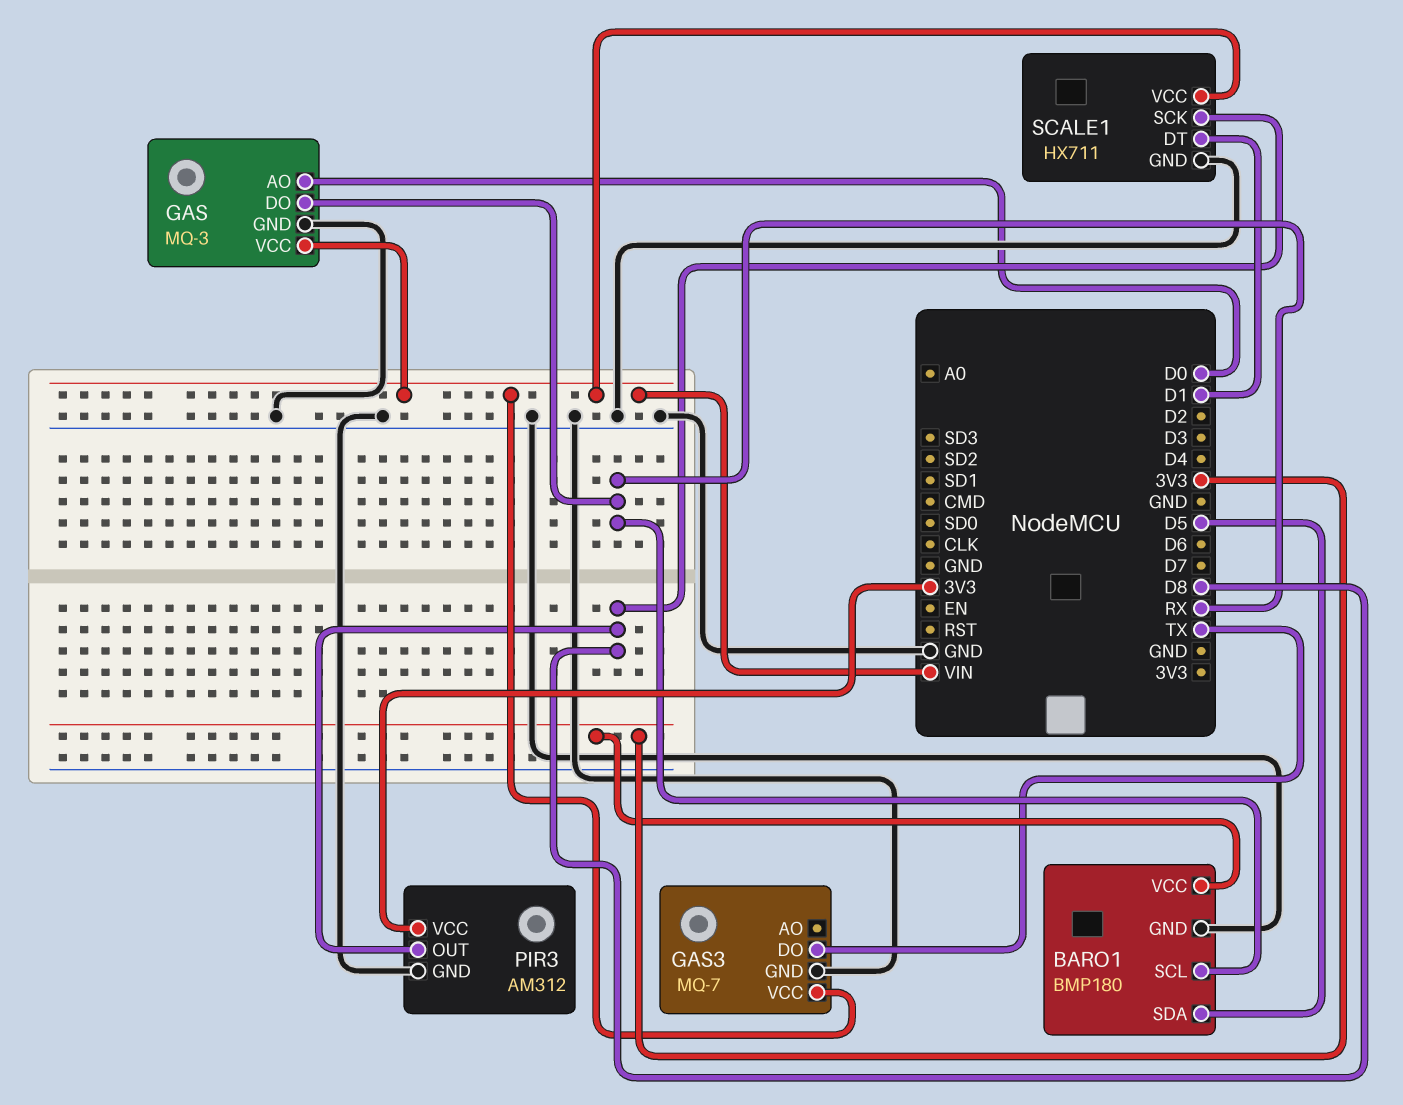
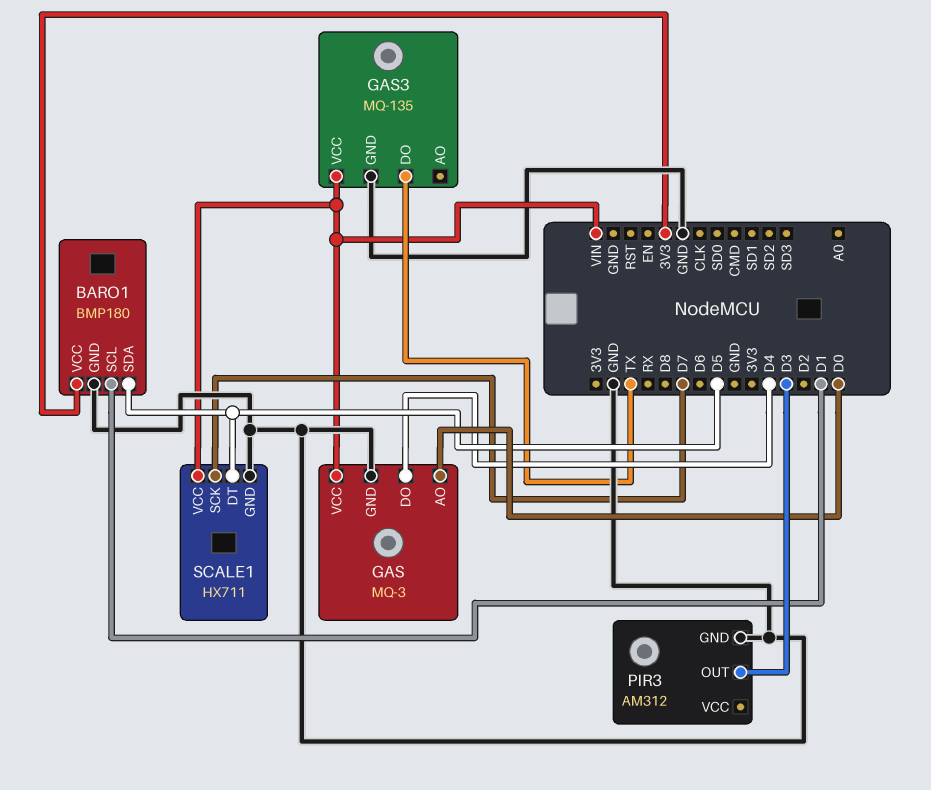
BARO1 pin SCL: RX -> D1
GAS pin DO: RX -> D4
GAS3: MQ-7 -> MQ-135
PIR3 pin OUT: D8 -> D3
PIR3 pin VCC: 3V3 -> none
SCALE1 pin DT: D1 -> D5
SCALE1 pin SCK: D8 -> D7

